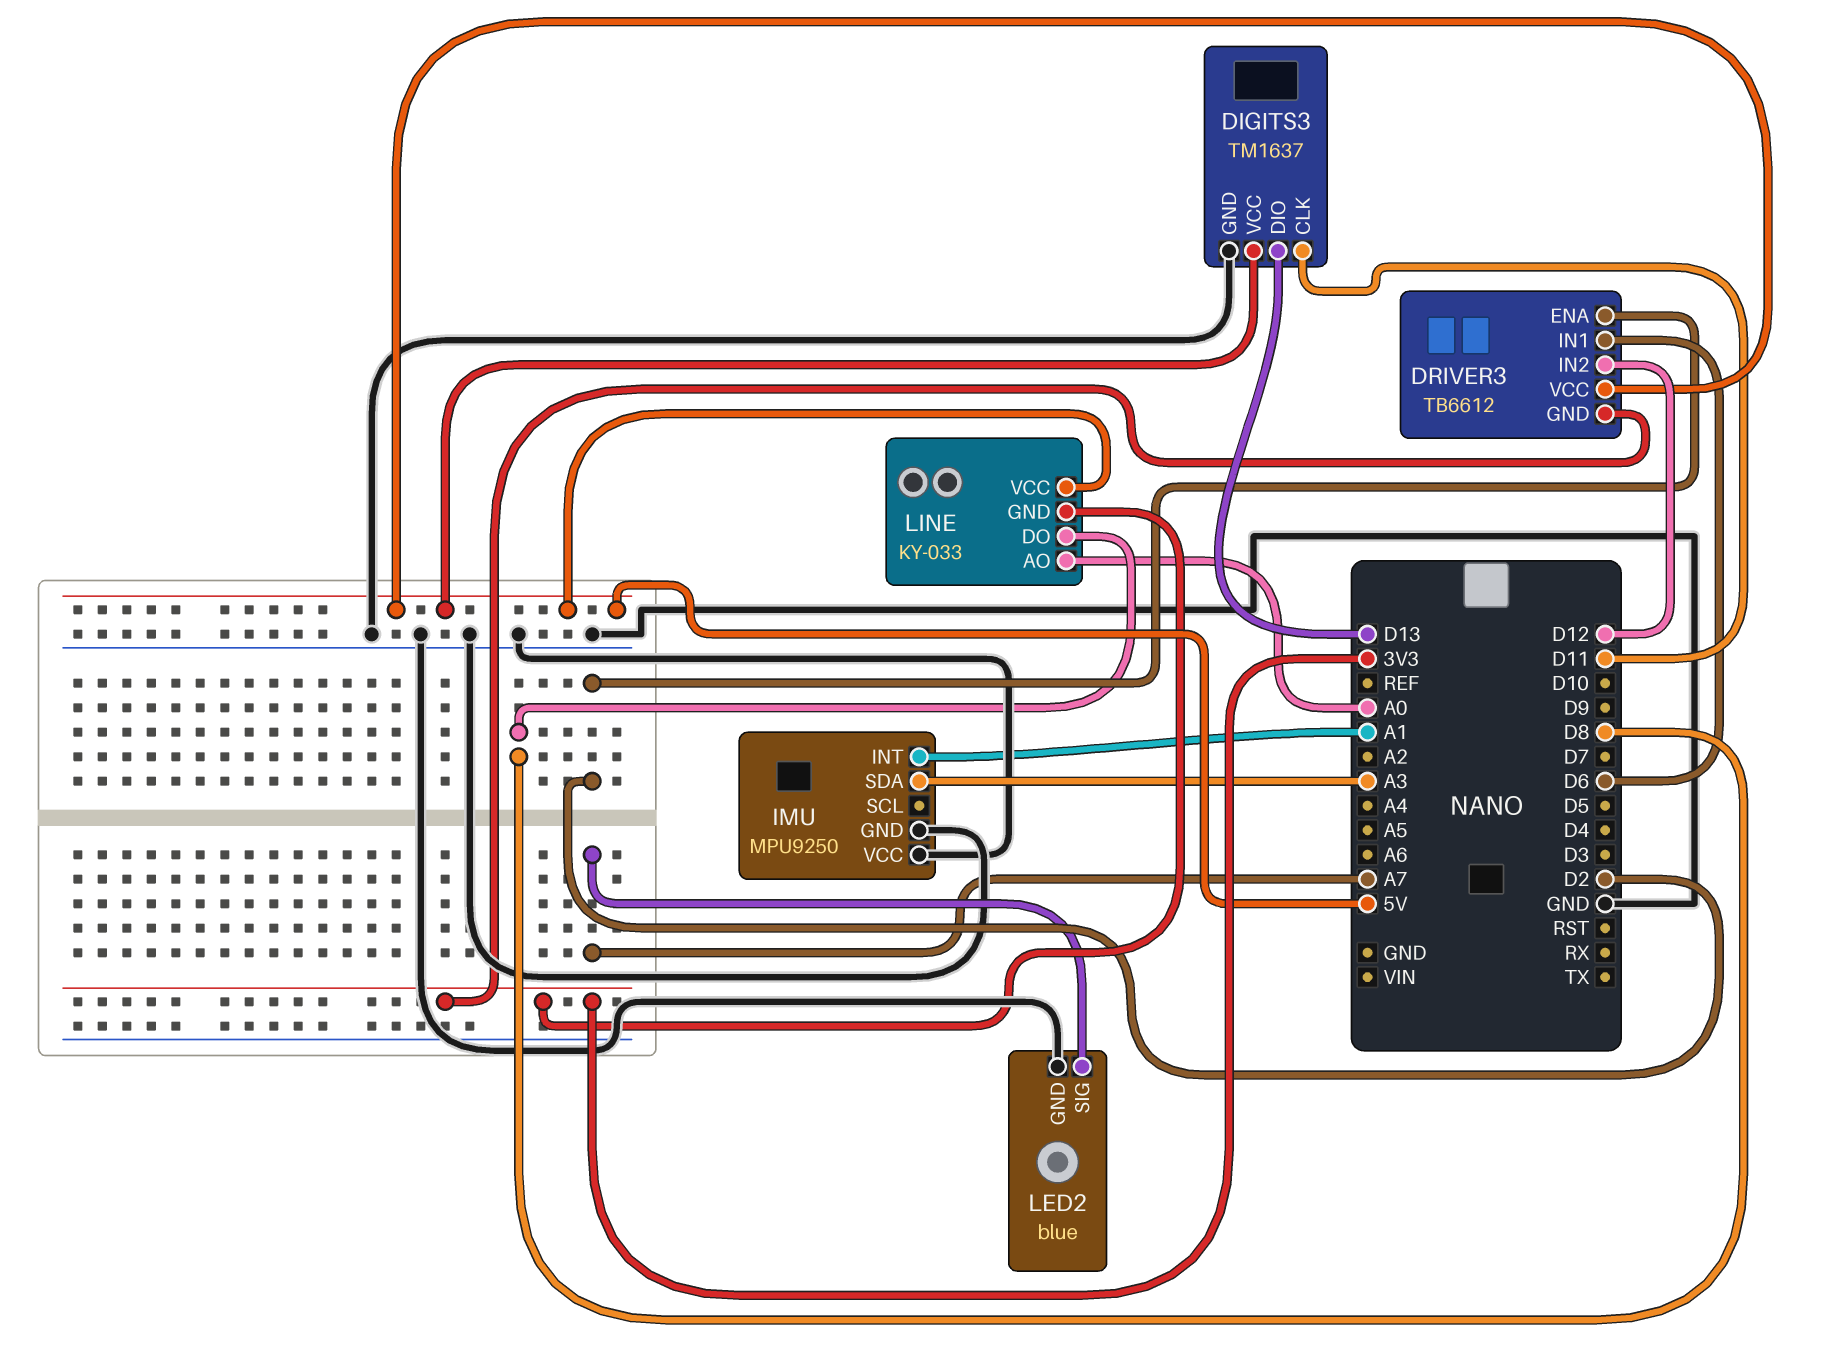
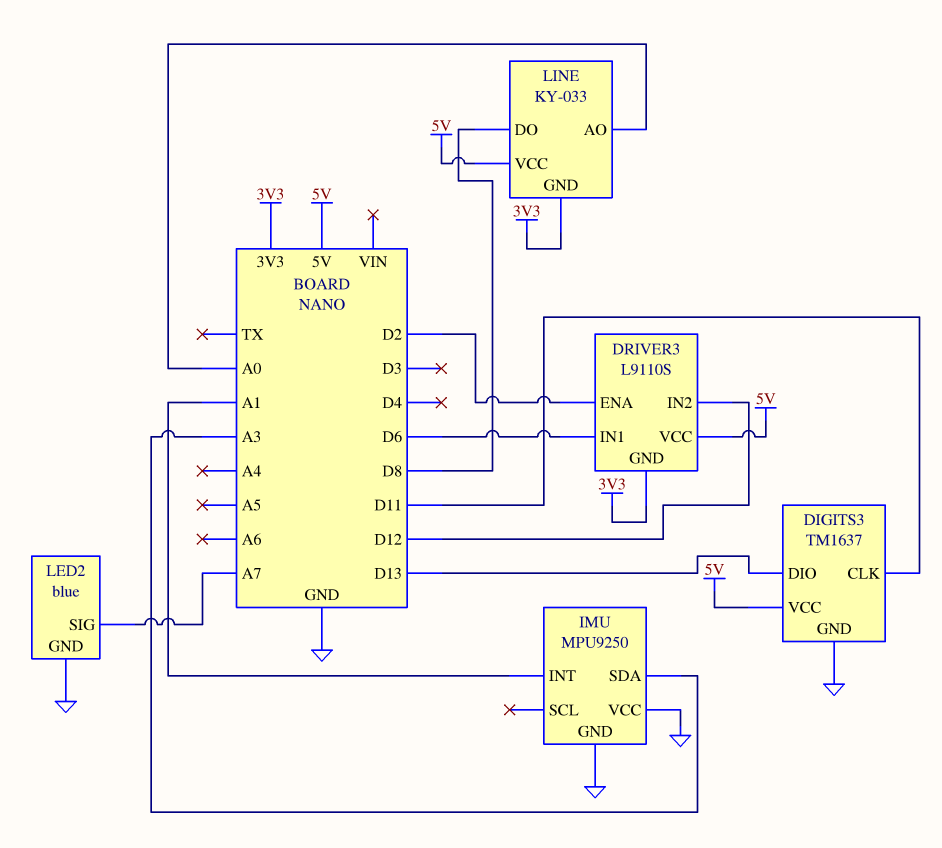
DRIVER3: TB6612 -> L9110S

